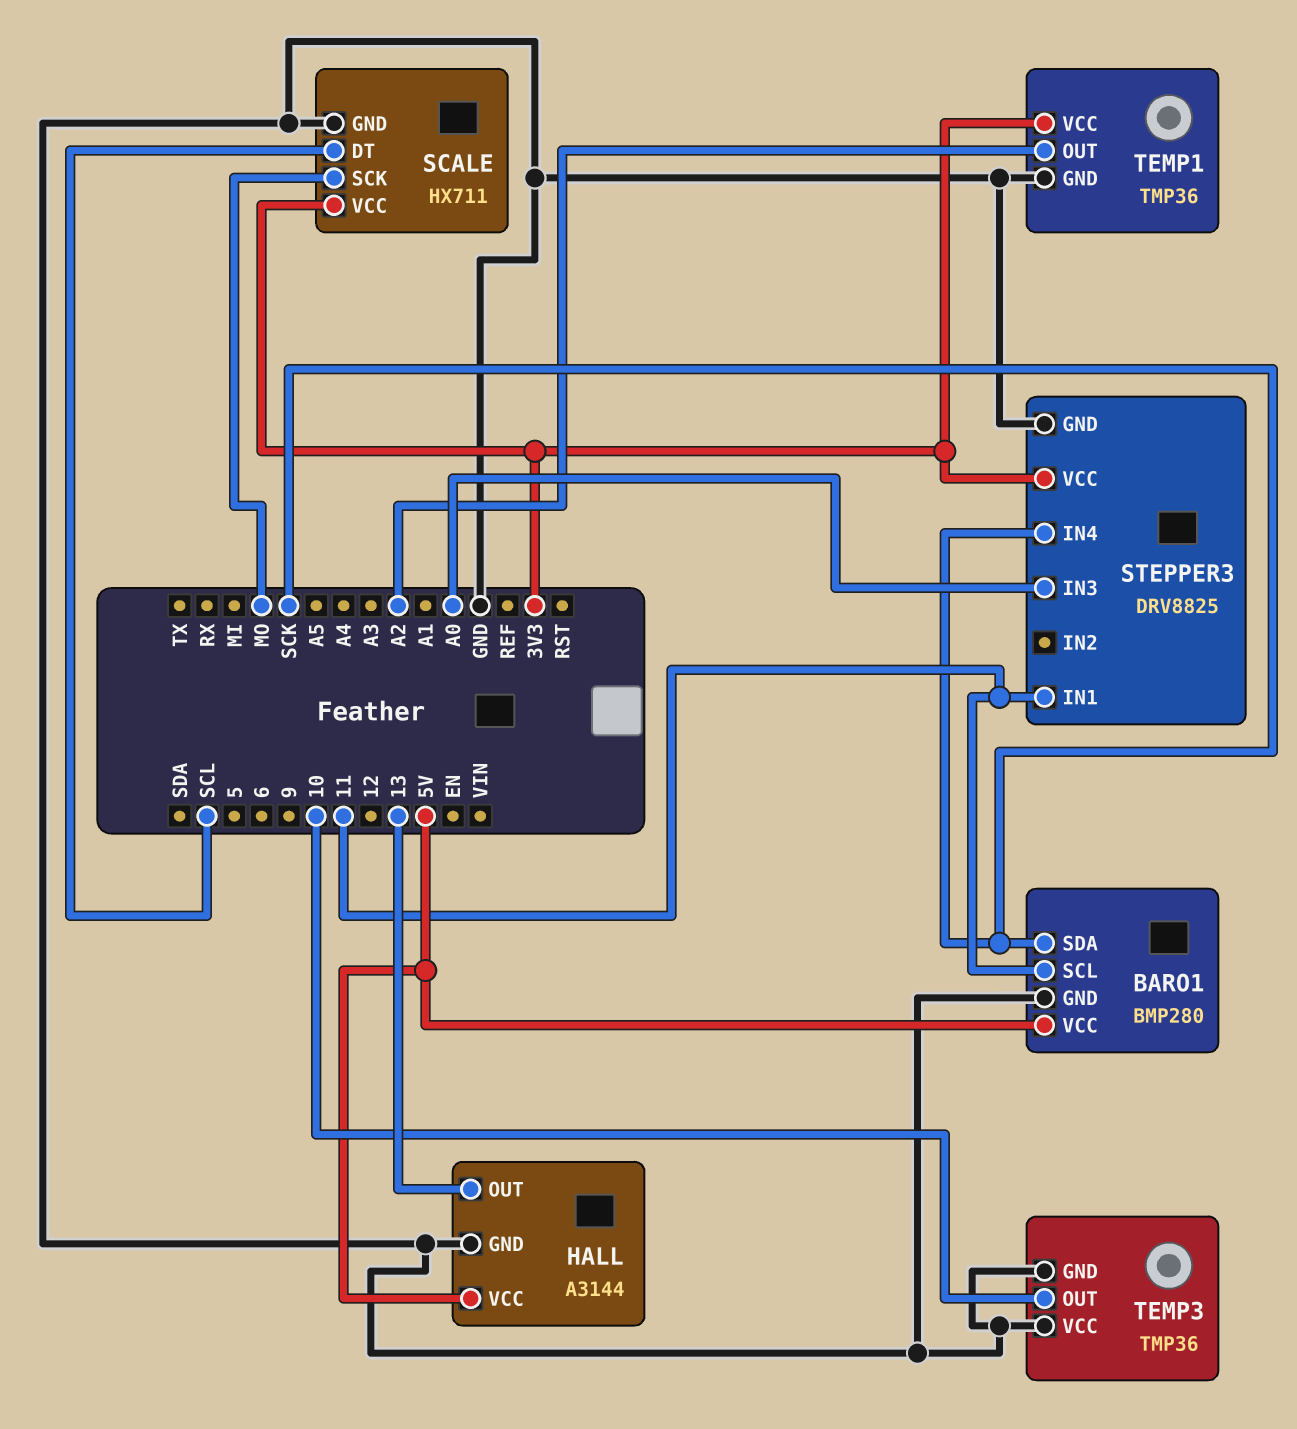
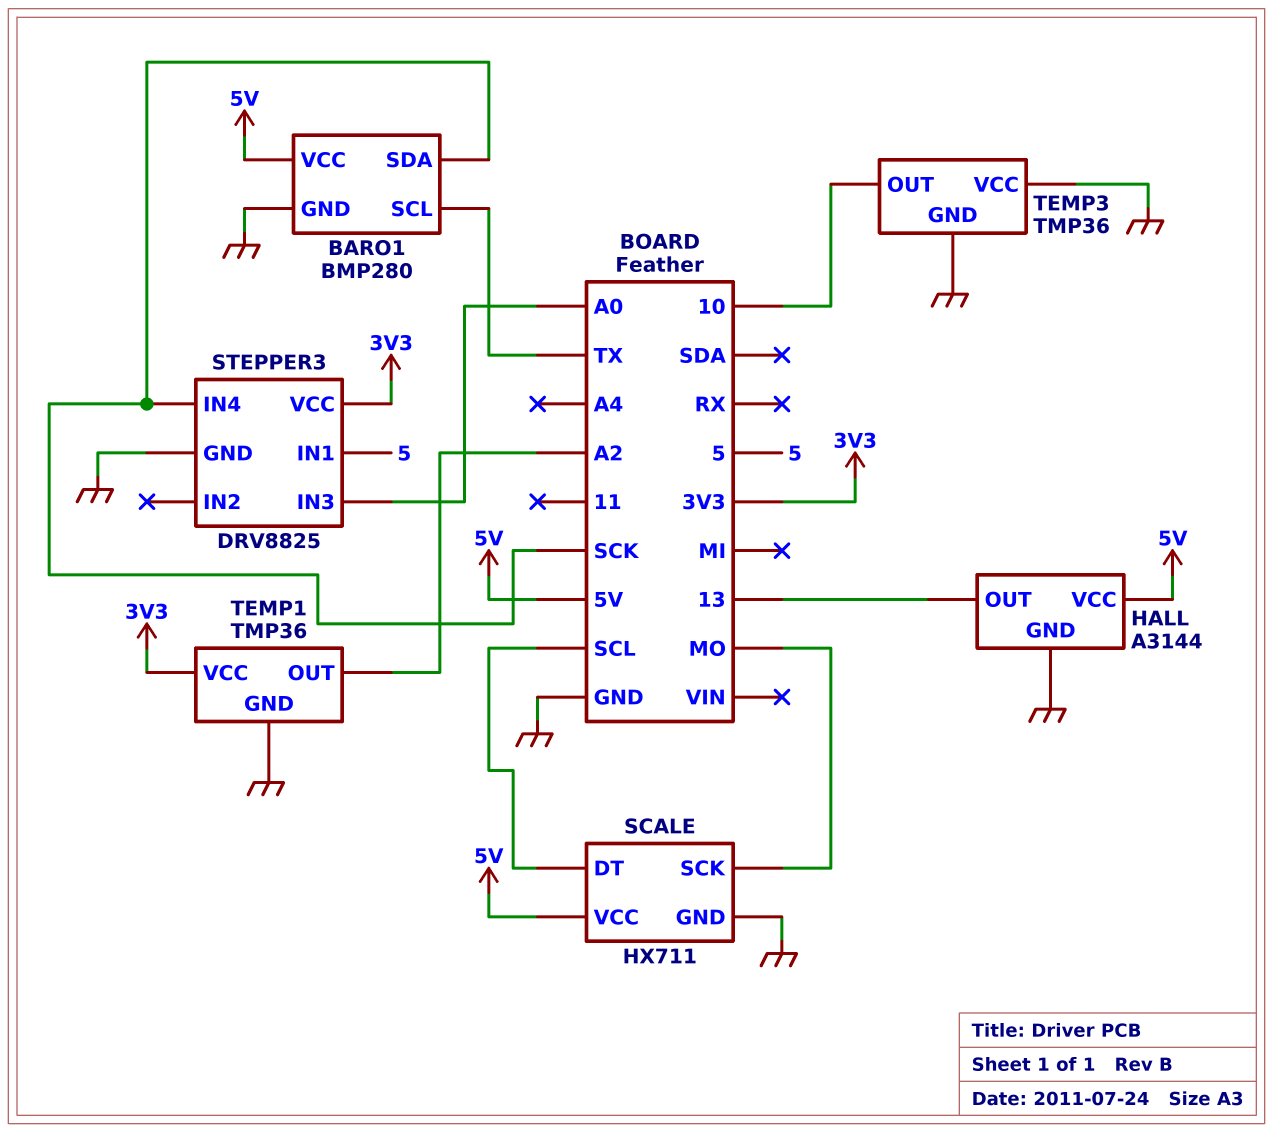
BARO1 pin SCL: 11 -> TX
SCALE pin VCC: 3V3 -> 5V
STEPPER3 pin IN1: 11 -> 5

